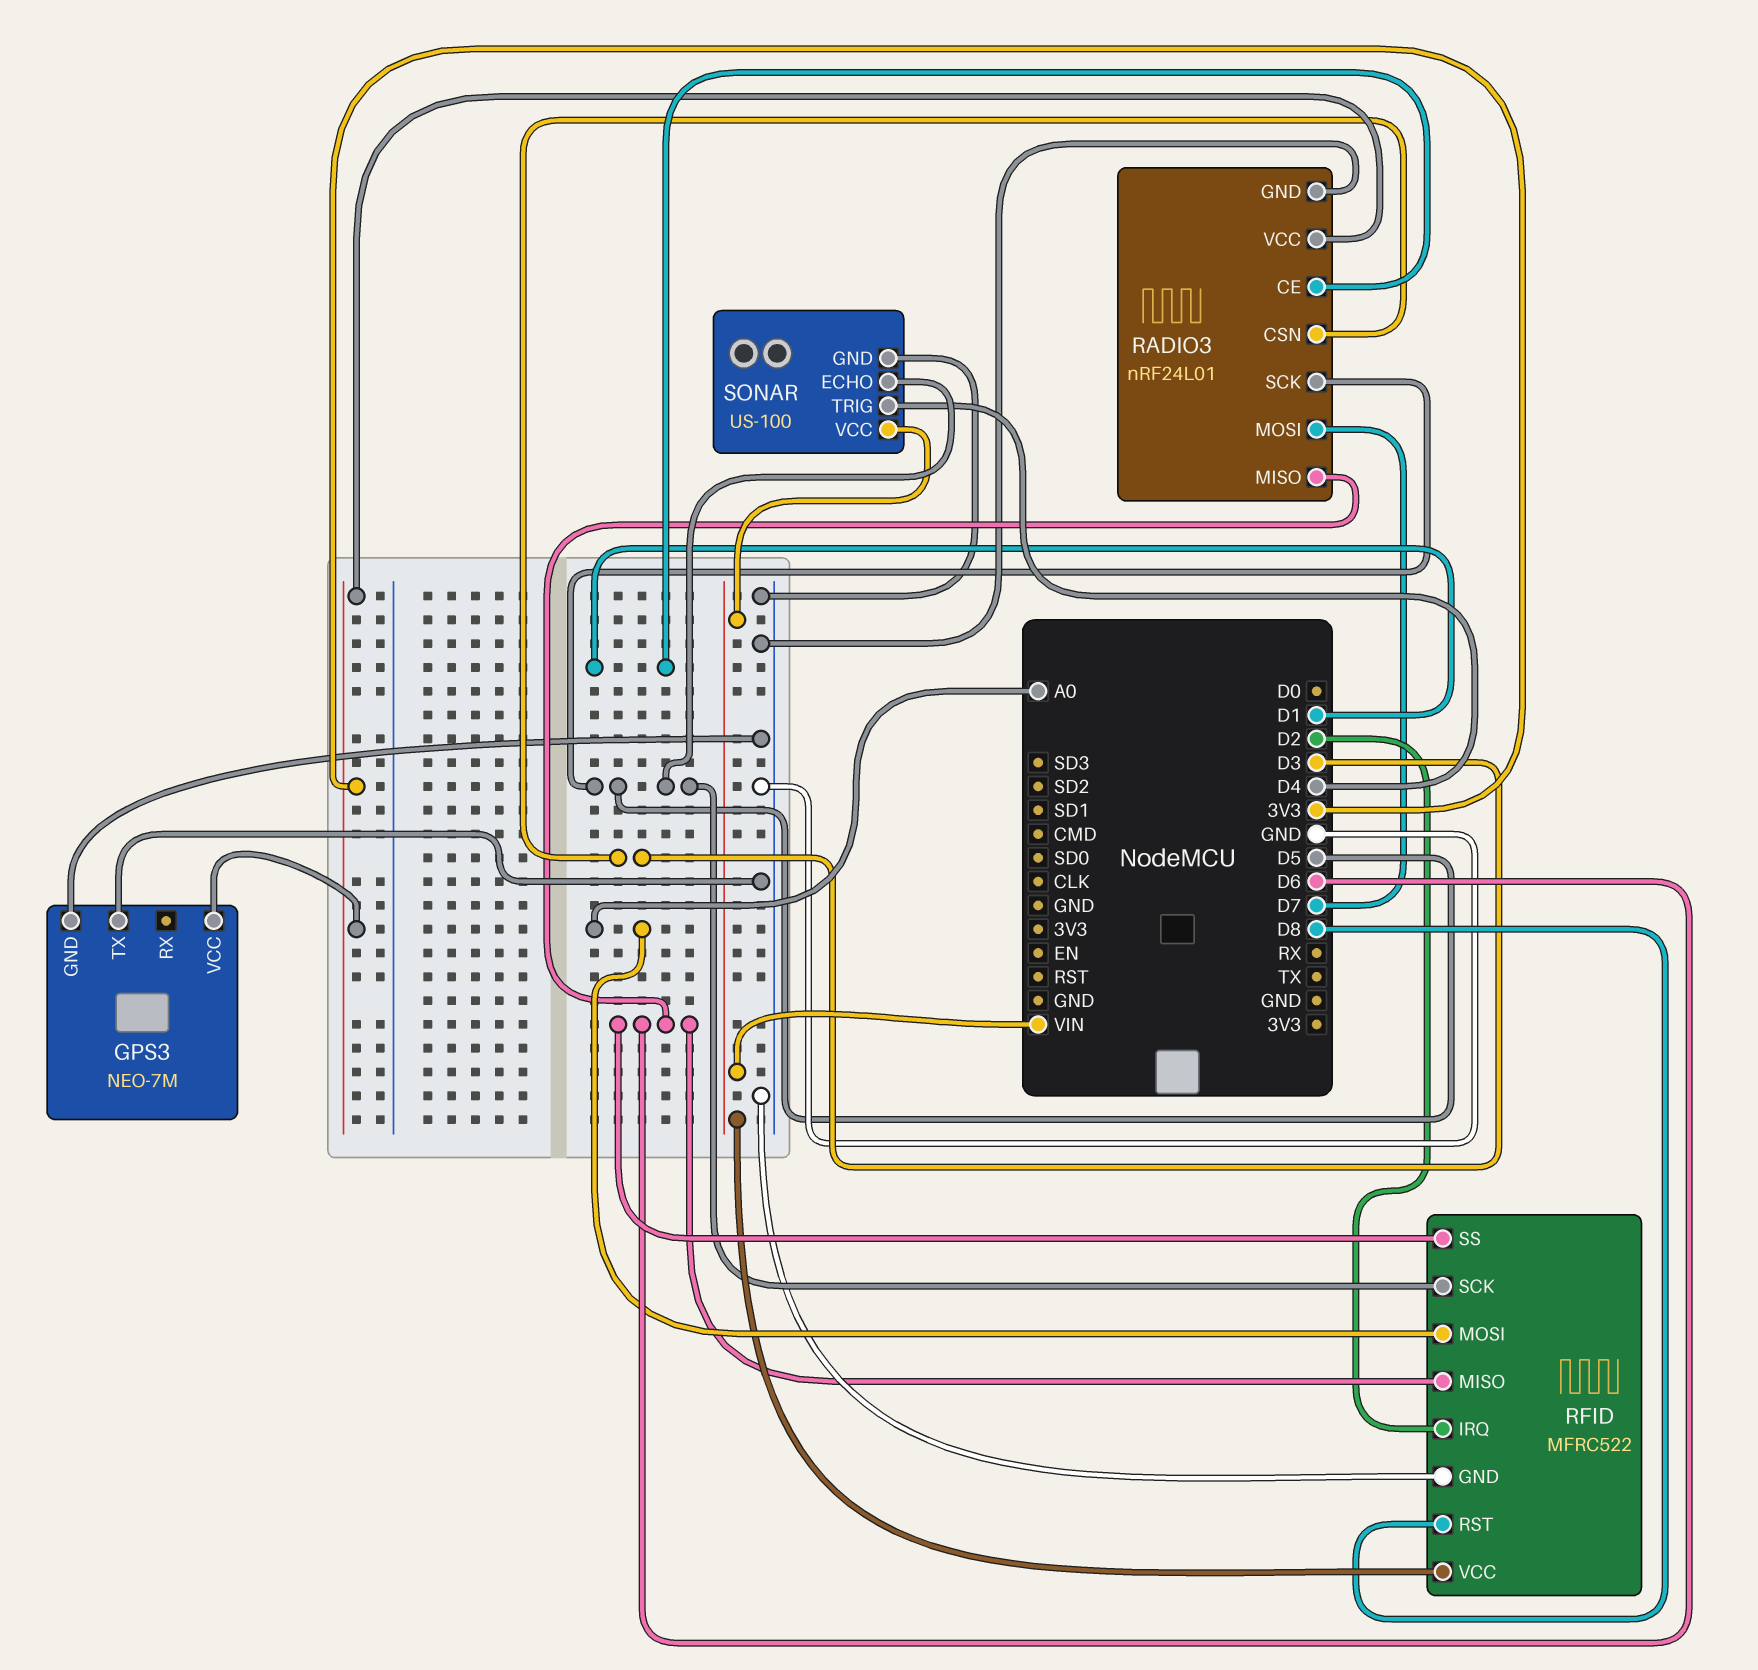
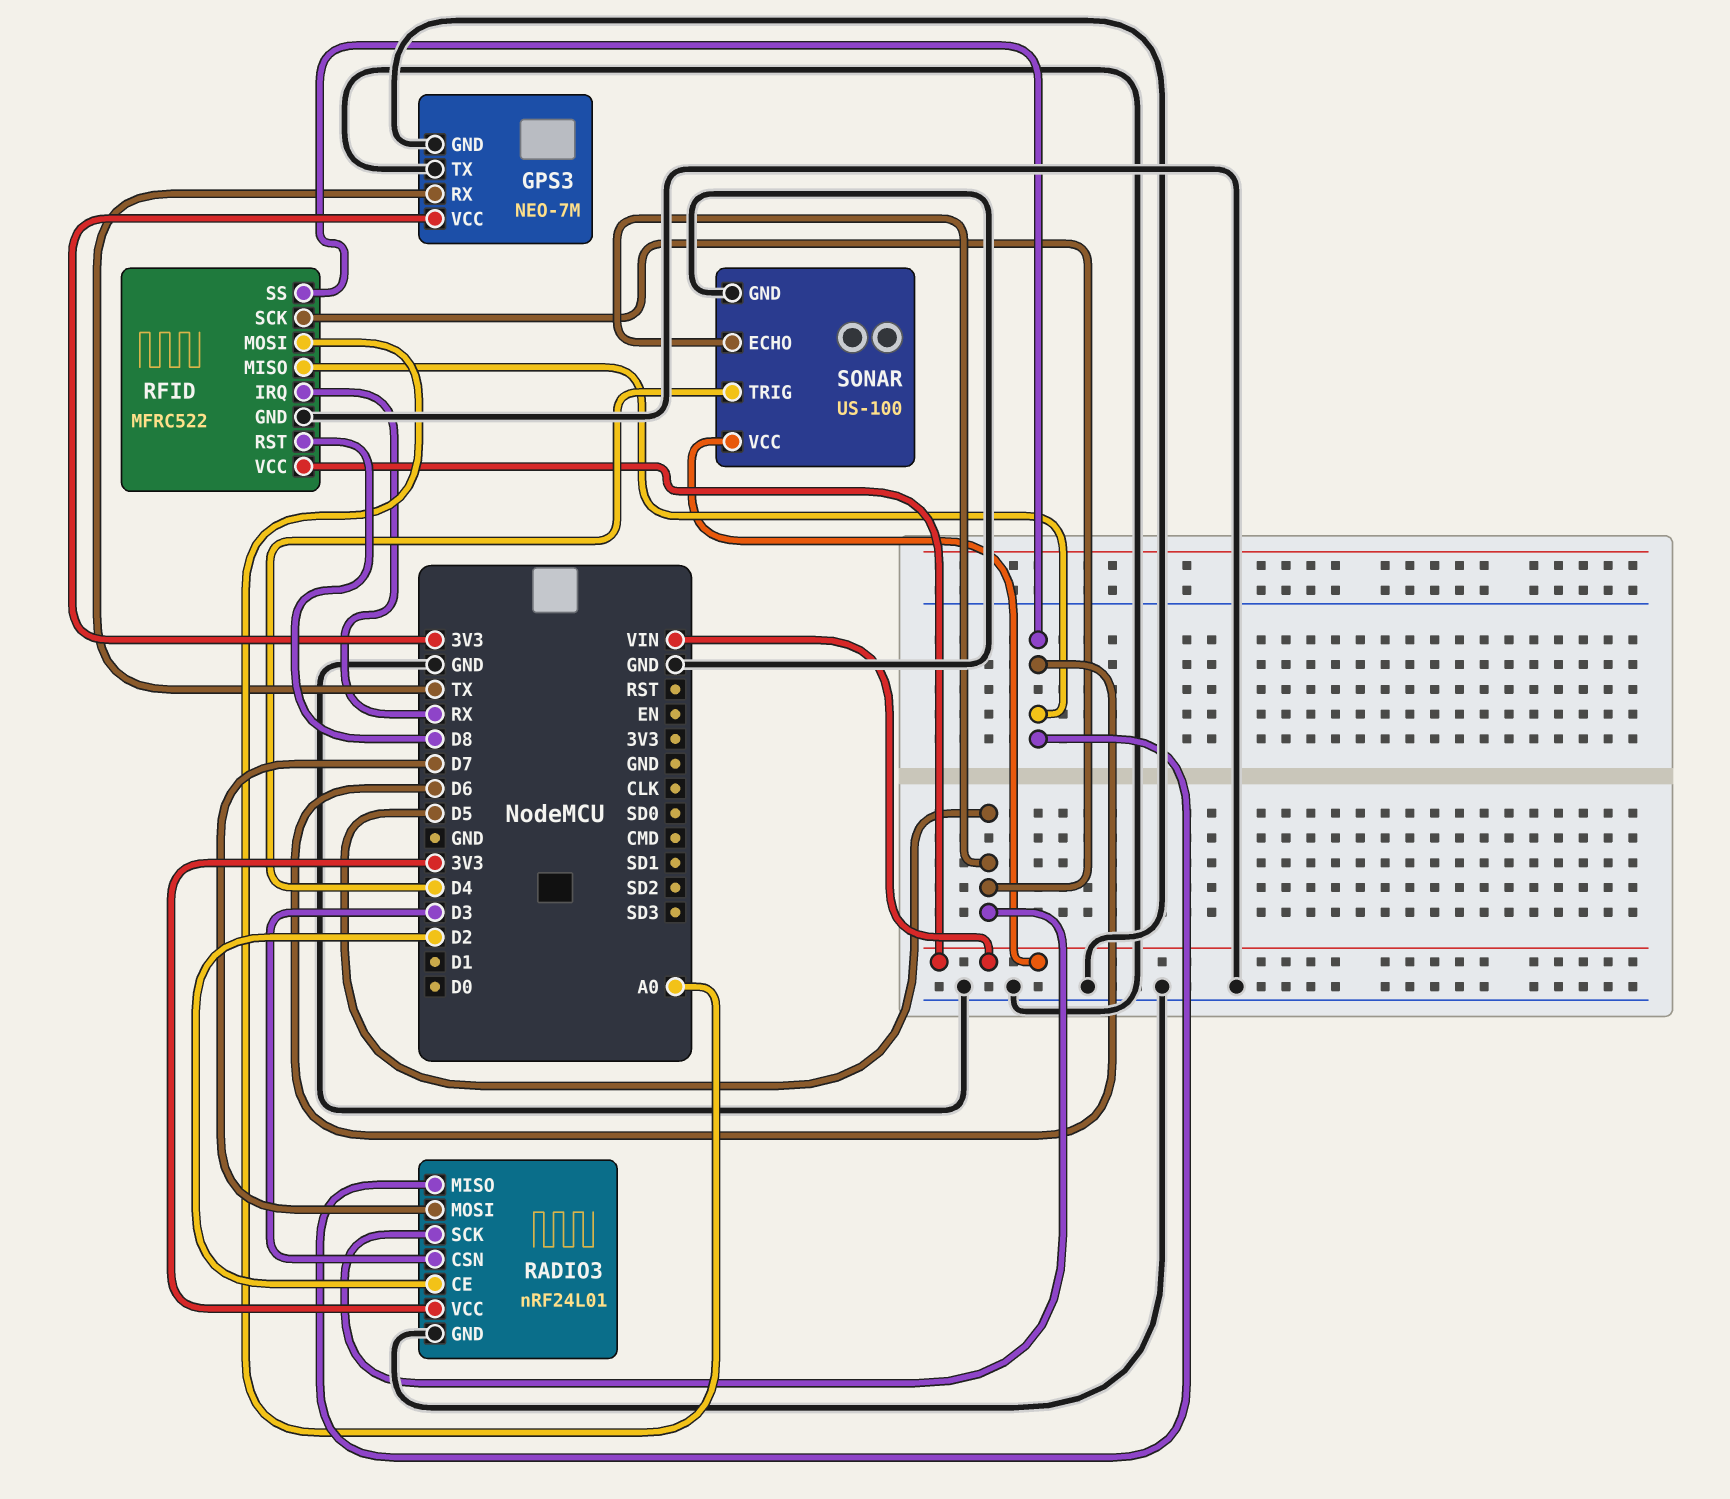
GPS3 pin RX: none -> TX
RADIO3 pin CE: D1 -> D2
RFID pin IRQ: D2 -> RX

